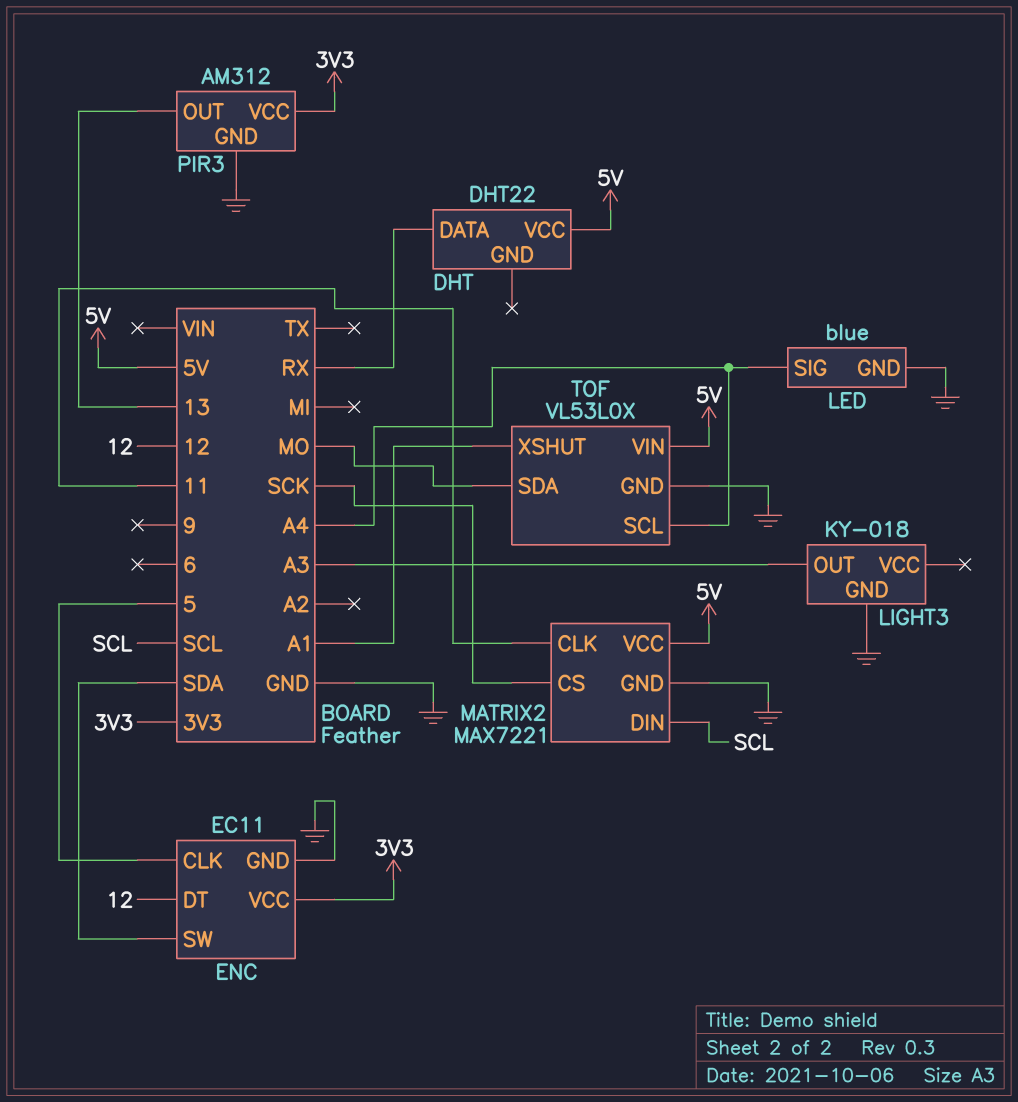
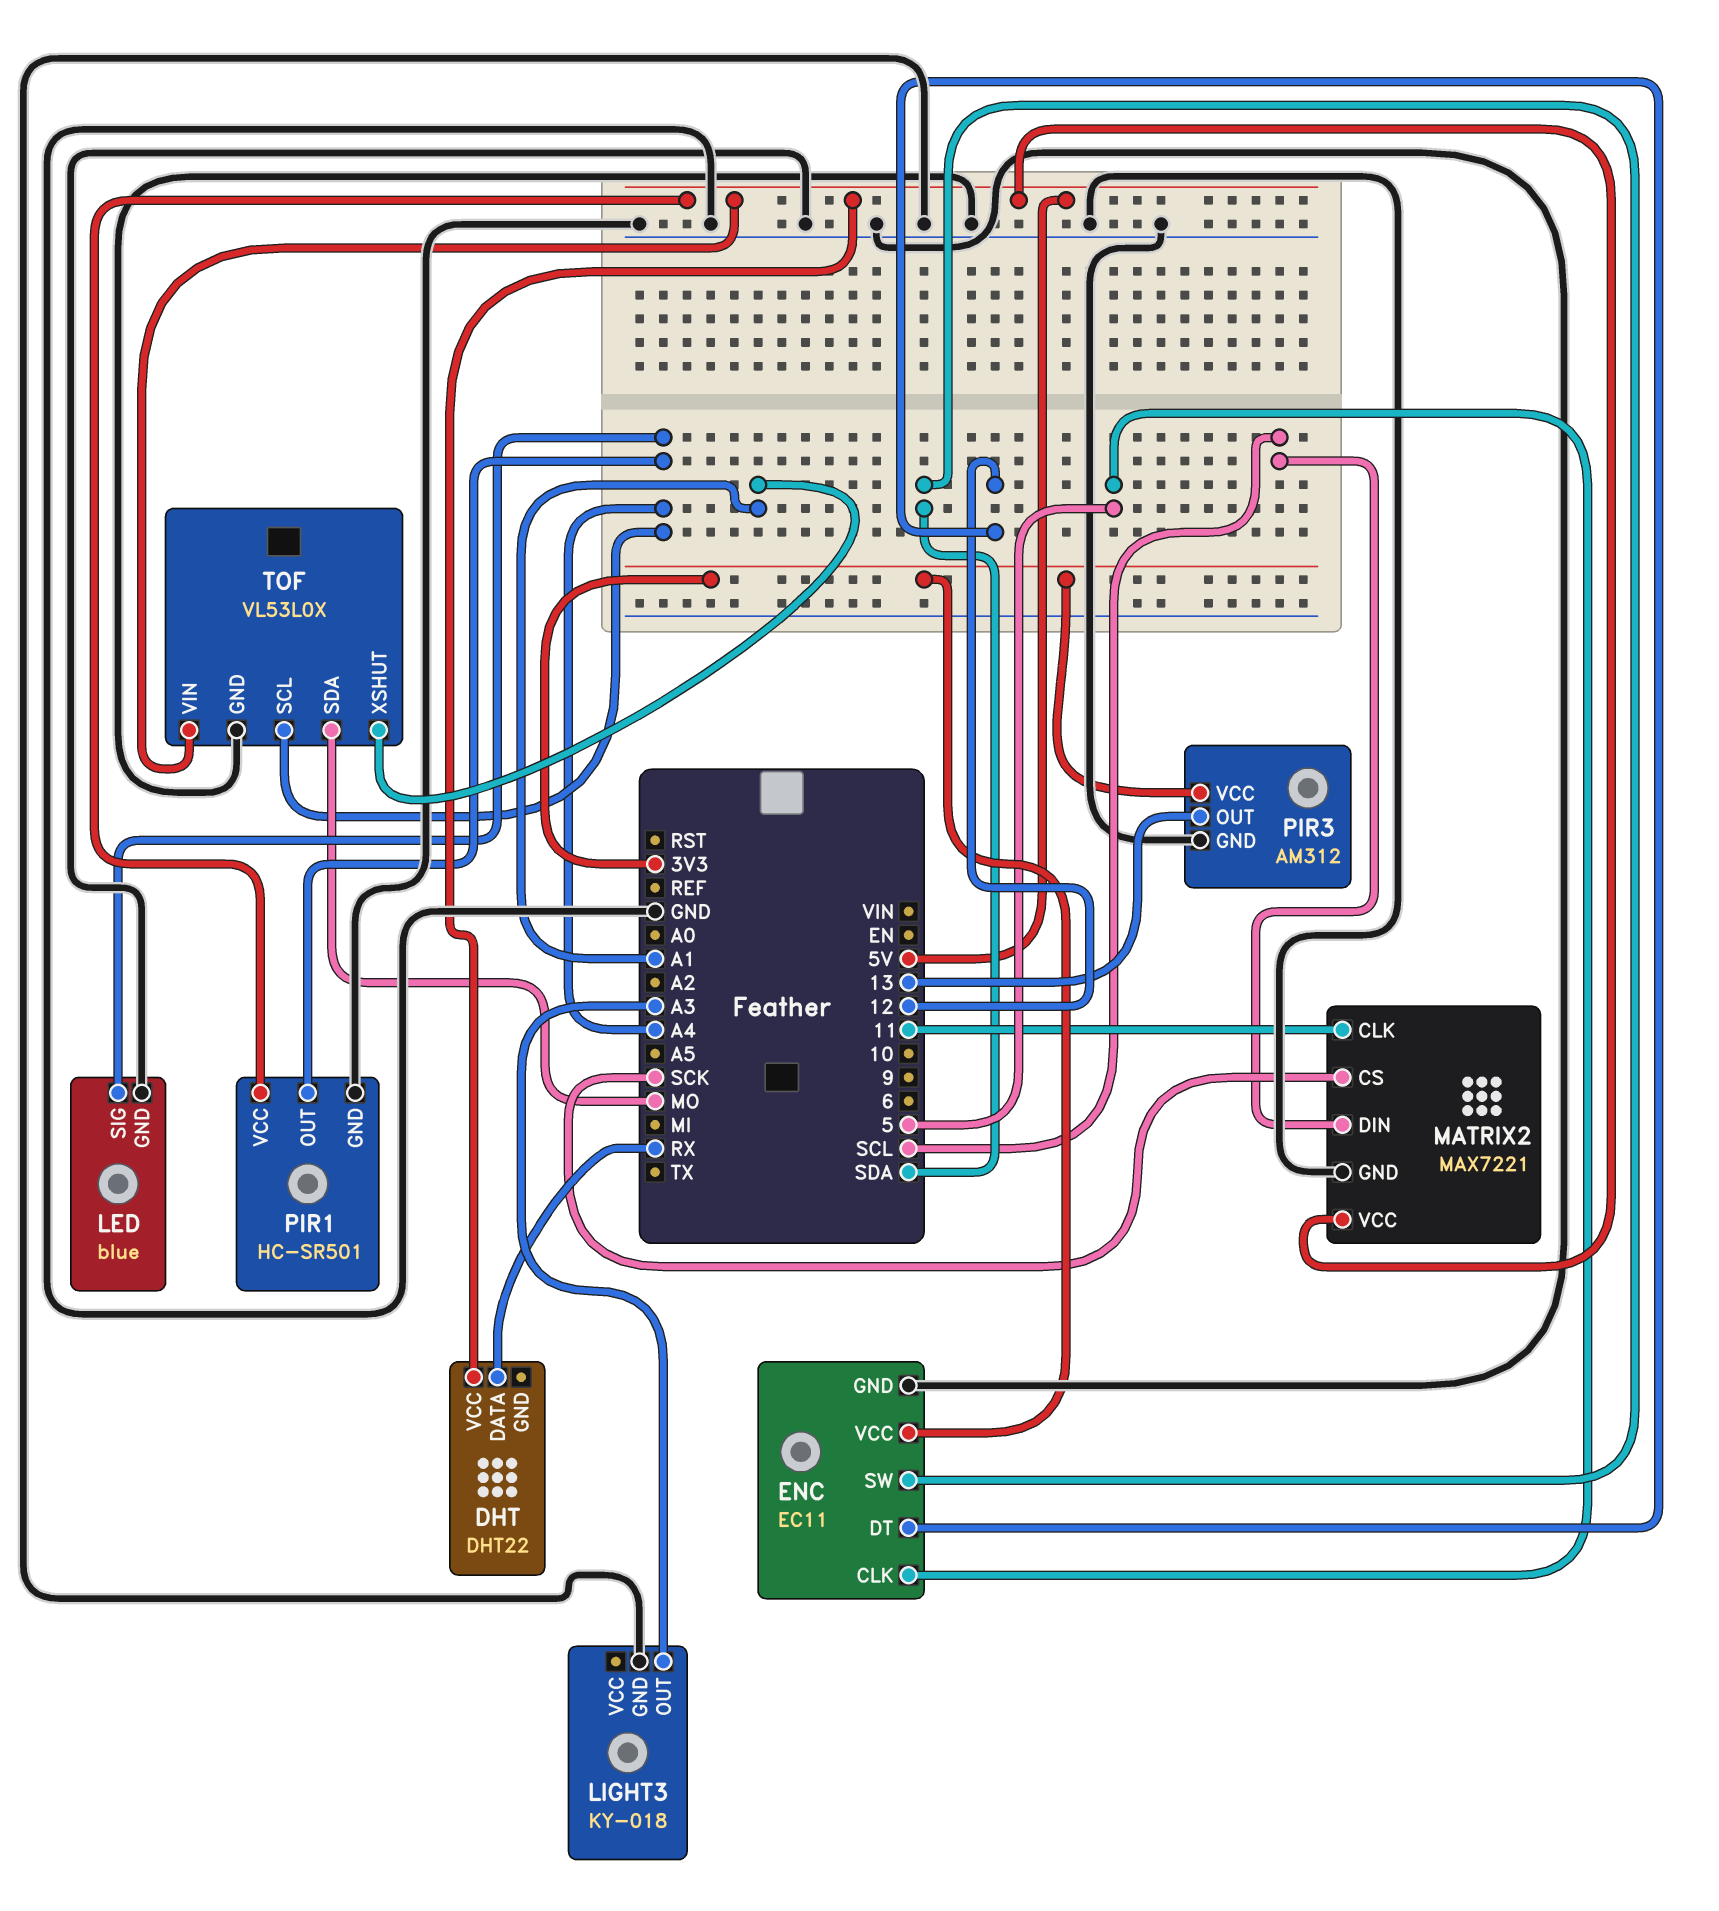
PIR1: none -> HC-SR501
PIR1 pin GND: none -> GND
PIR1 pin OUT: none -> A4
PIR1 pin VCC: none -> 5V

